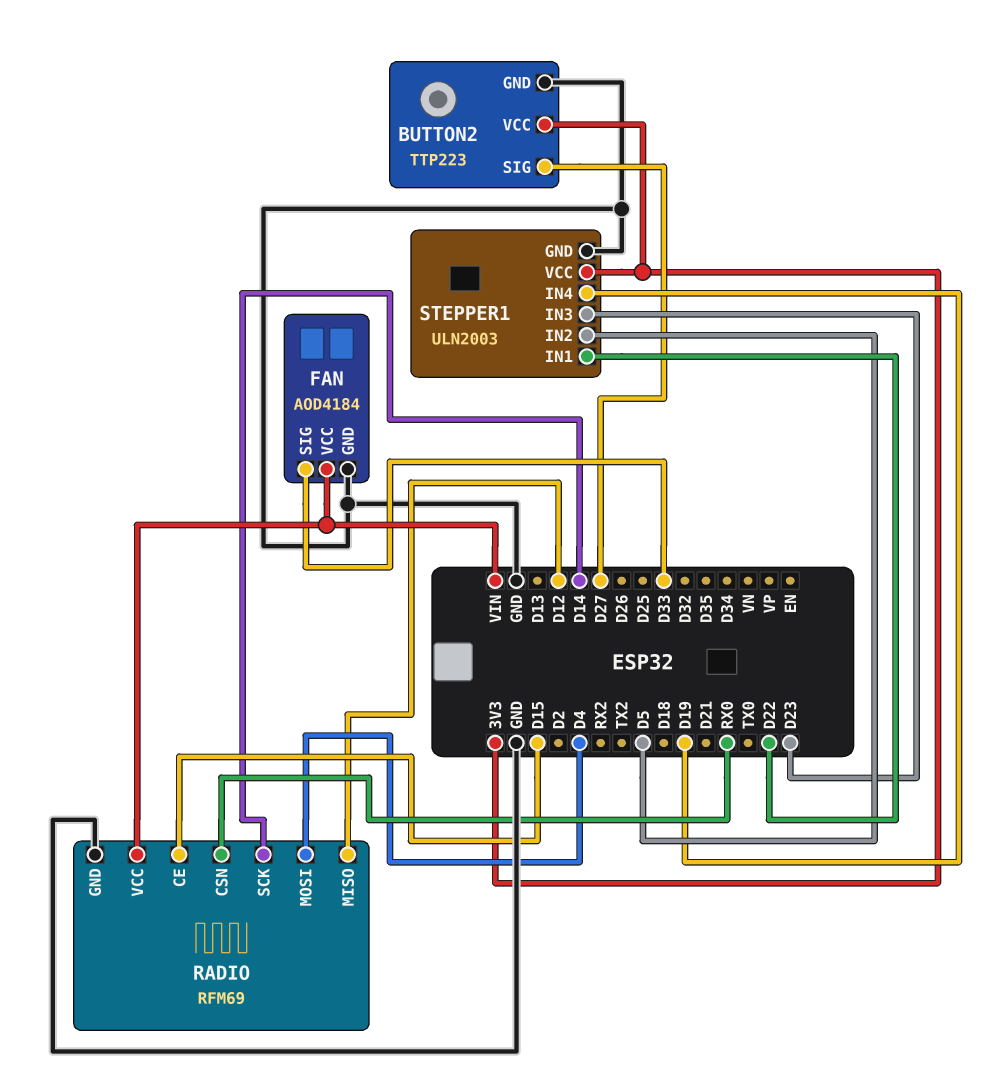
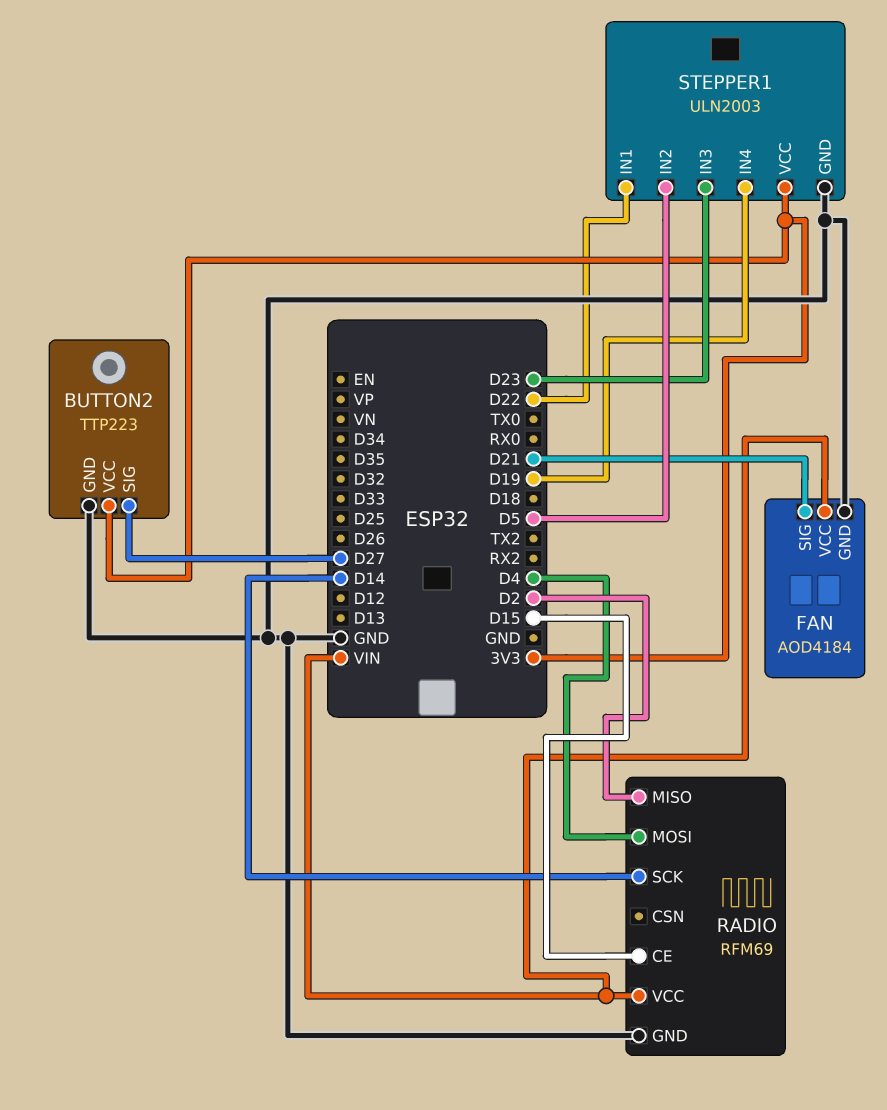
FAN pin SIG: D33 -> D21
RADIO pin CSN: RX0 -> none
RADIO pin MISO: D12 -> D2

